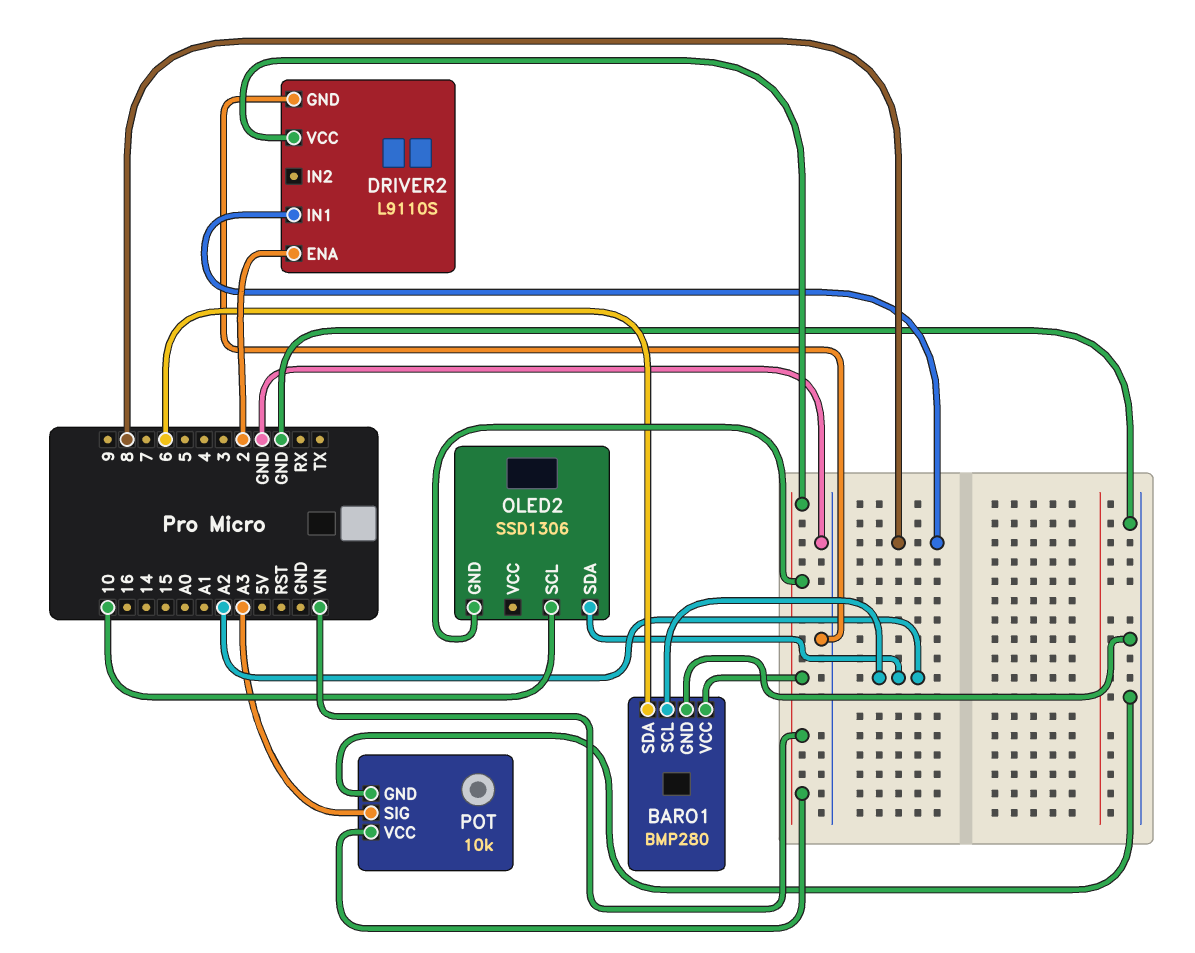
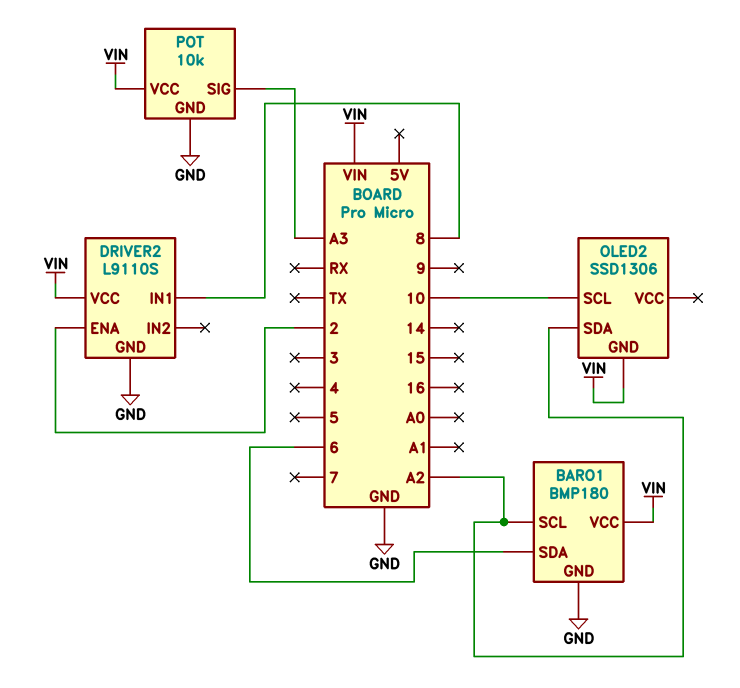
BARO1: BMP280 -> BMP180

